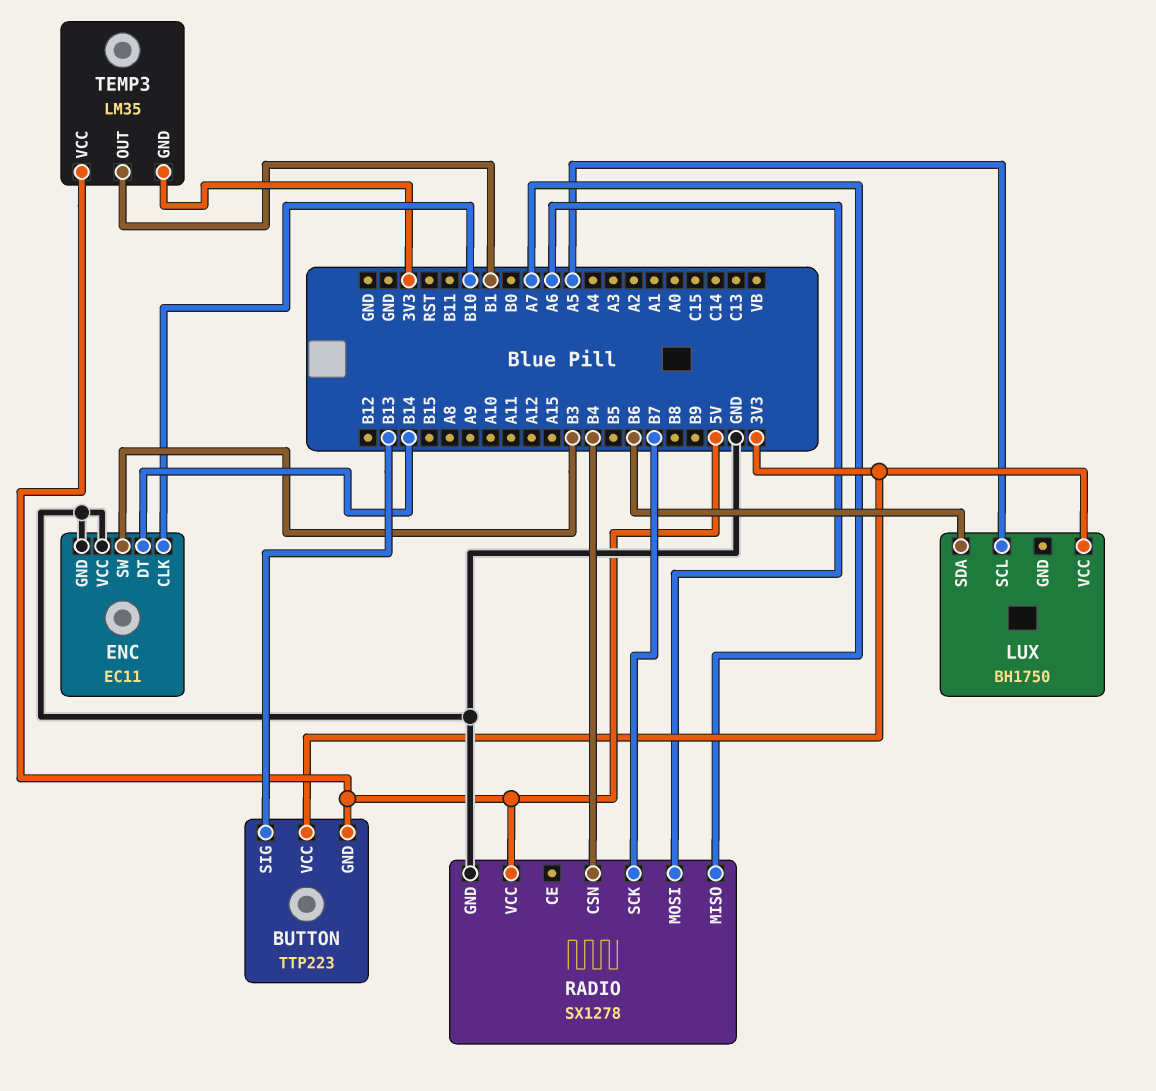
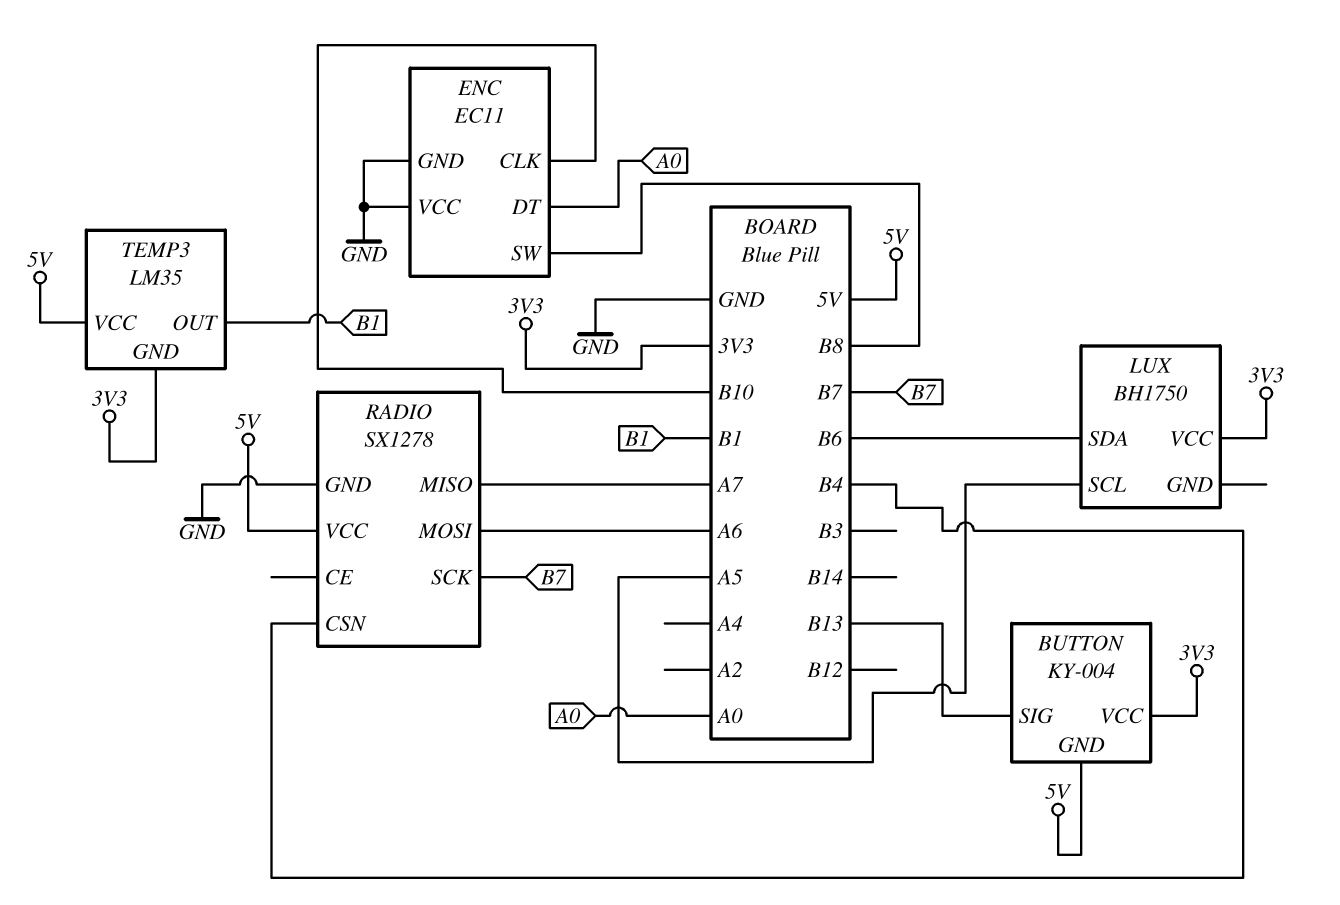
BUTTON: TTP223 -> KY-004
ENC pin DT: B14 -> A0
ENC pin SW: B3 -> B8

